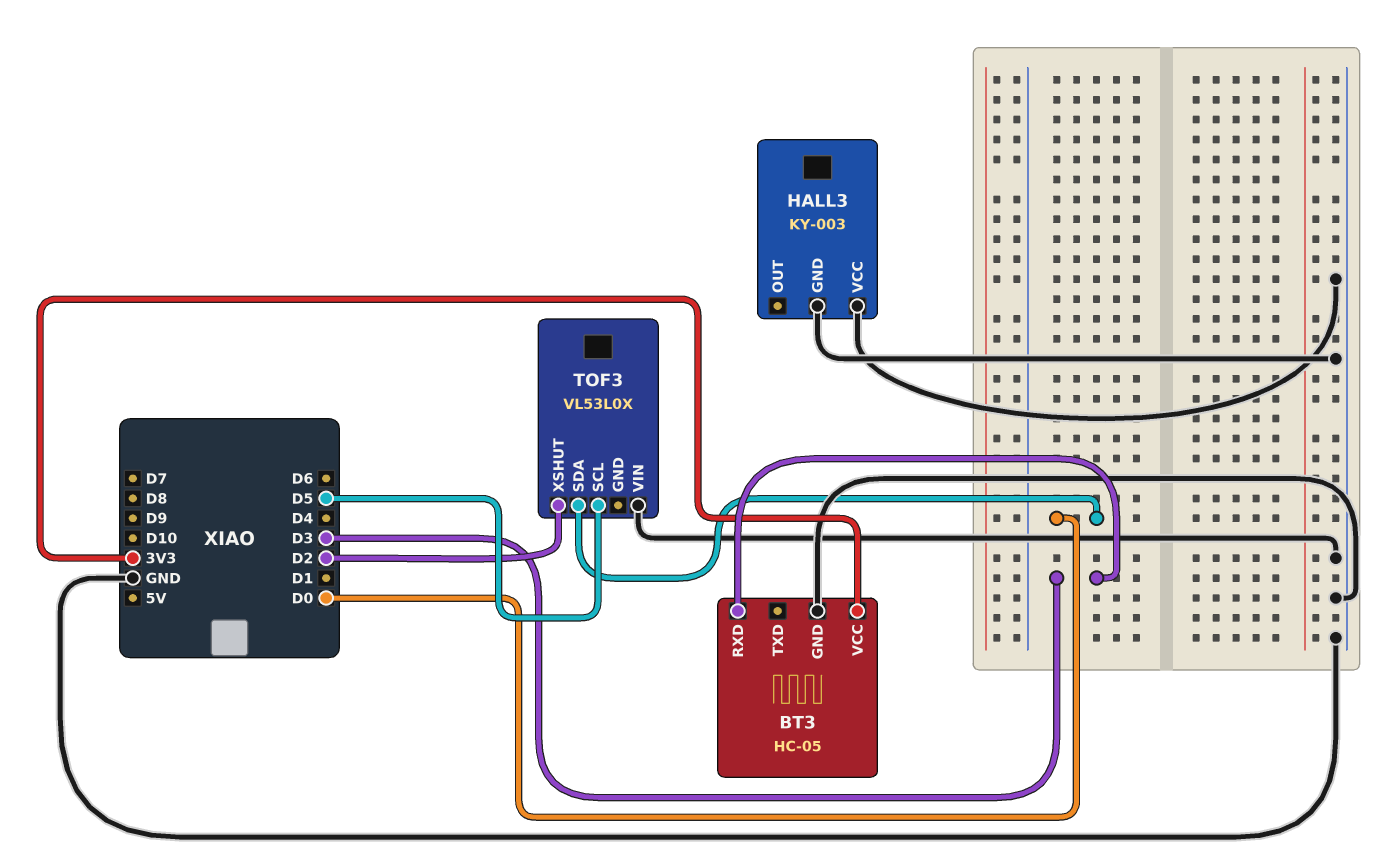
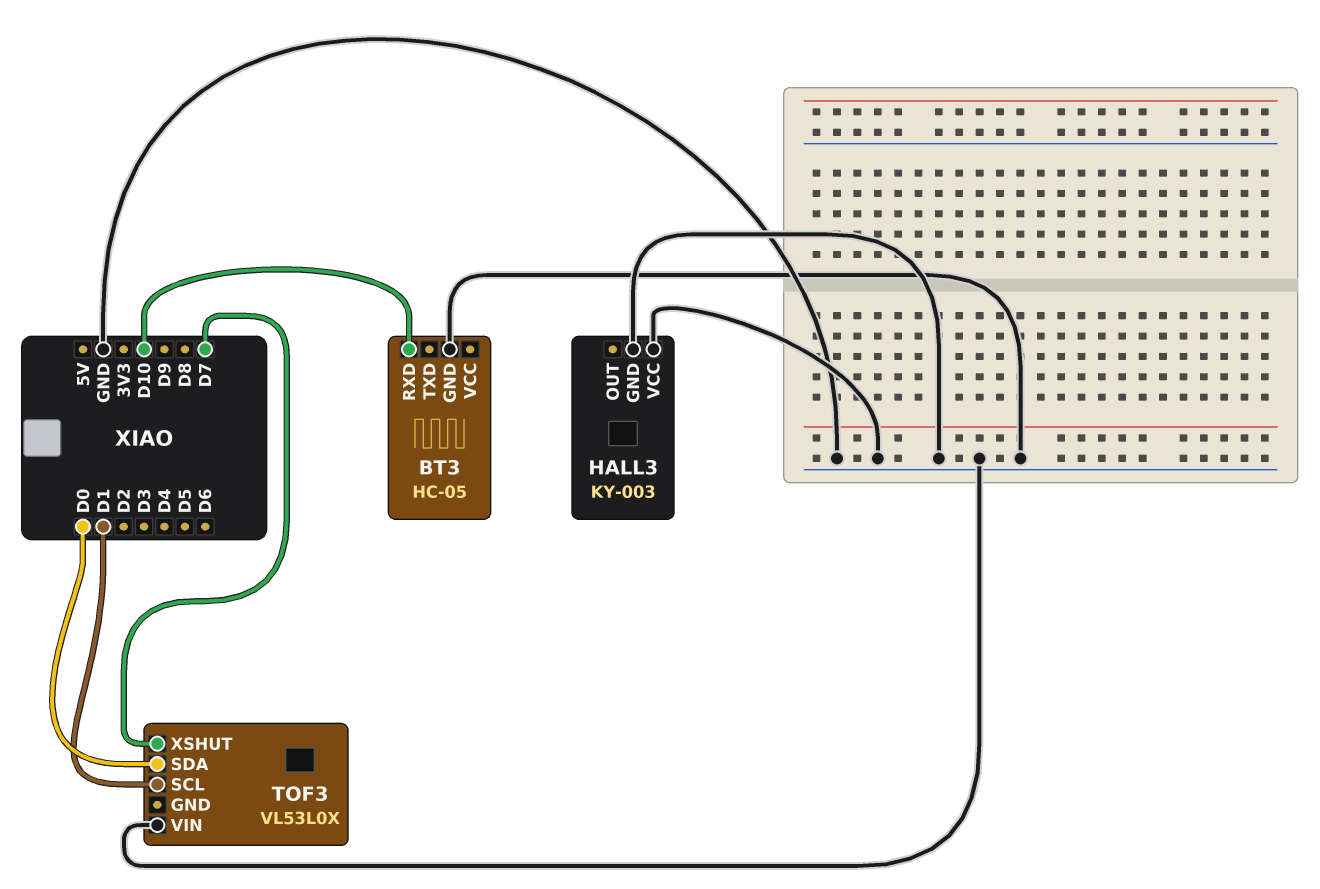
BT3 pin RXD: D3 -> D10
BT3 pin VCC: 3V3 -> none
TOF3 pin SCL: D5 -> D1
TOF3 pin XSHUT: D2 -> D7

